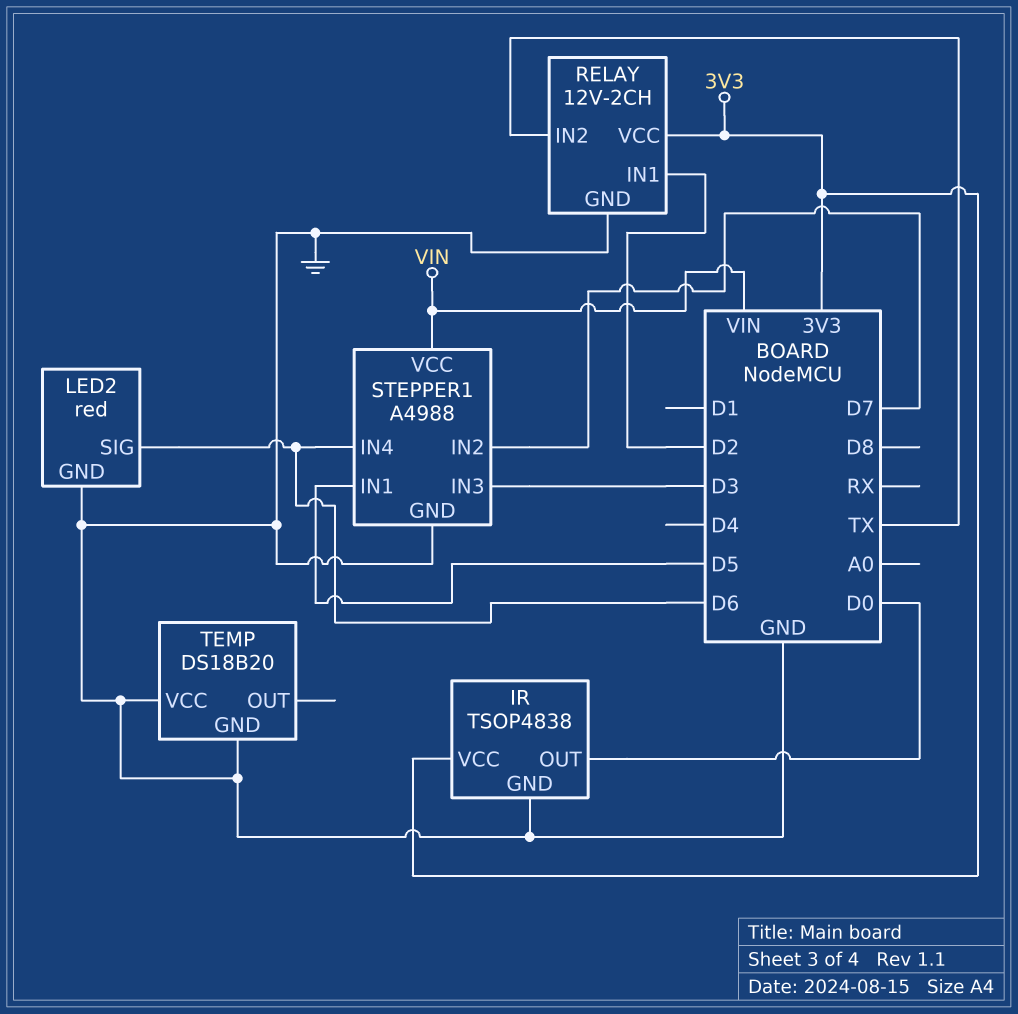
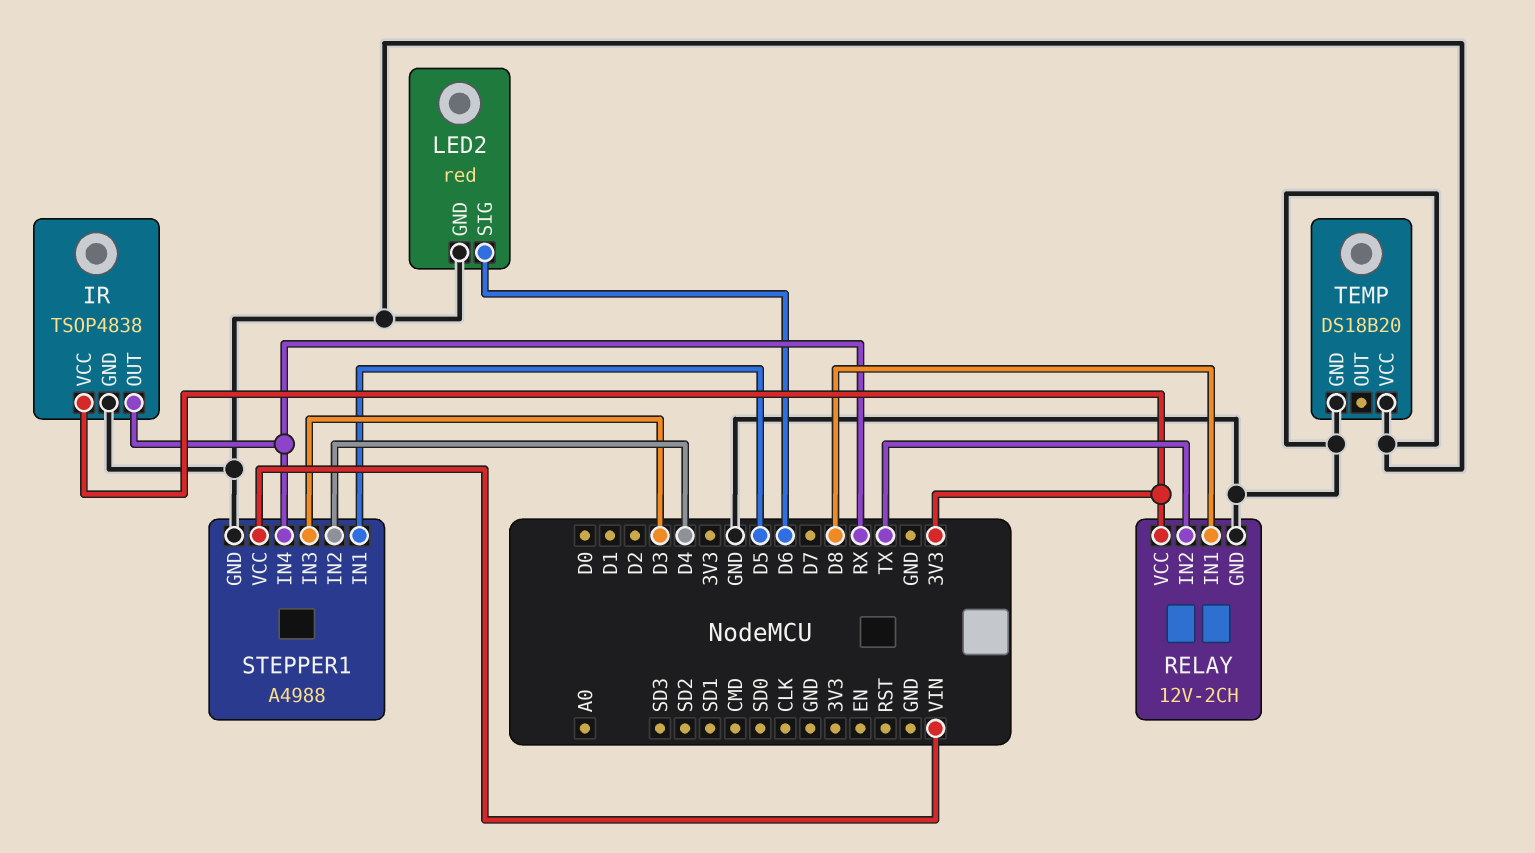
IR pin OUT: D0 -> RX
RELAY pin IN1: D2 -> D8
STEPPER1 pin IN2: D7 -> D4
STEPPER1 pin IN4: D6 -> RX

